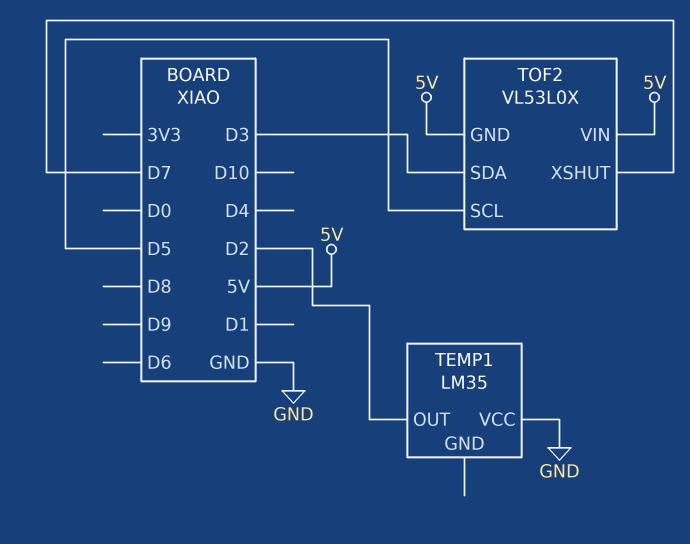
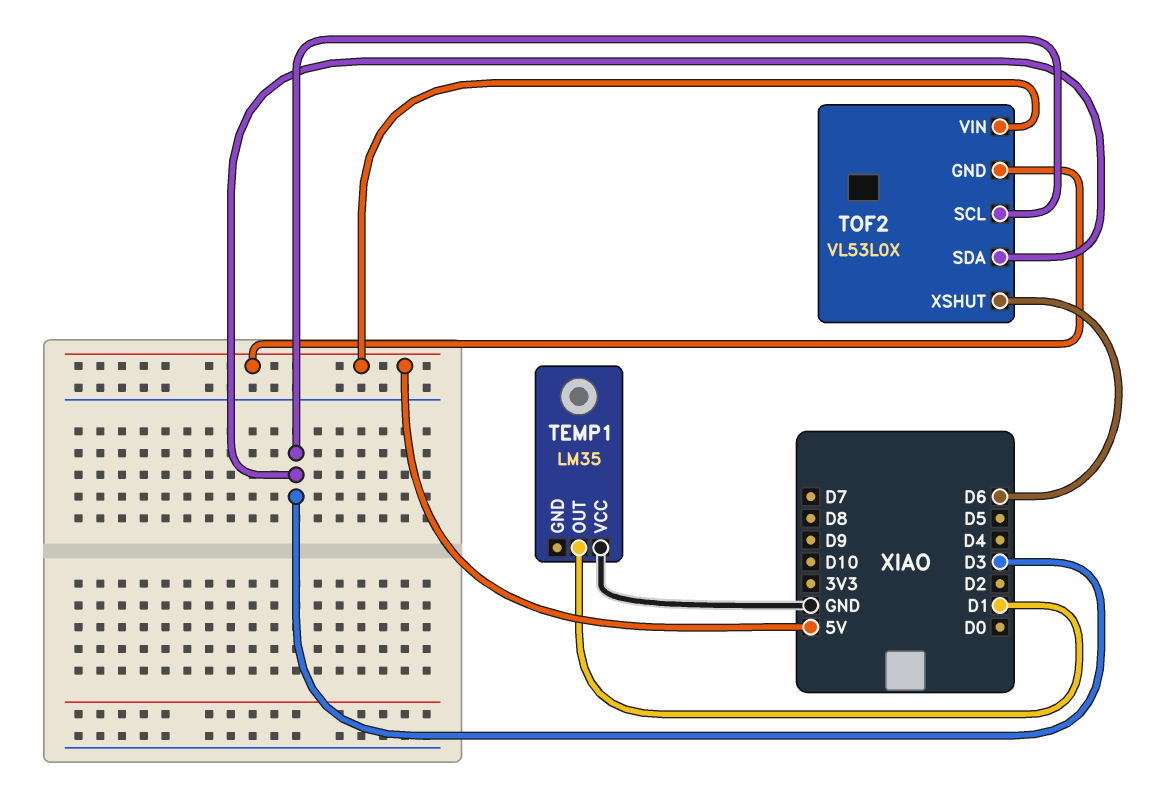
TEMP1 pin OUT: D2 -> D1
TOF2 pin SCL: D5 -> D3
TOF2 pin XSHUT: D7 -> D6

